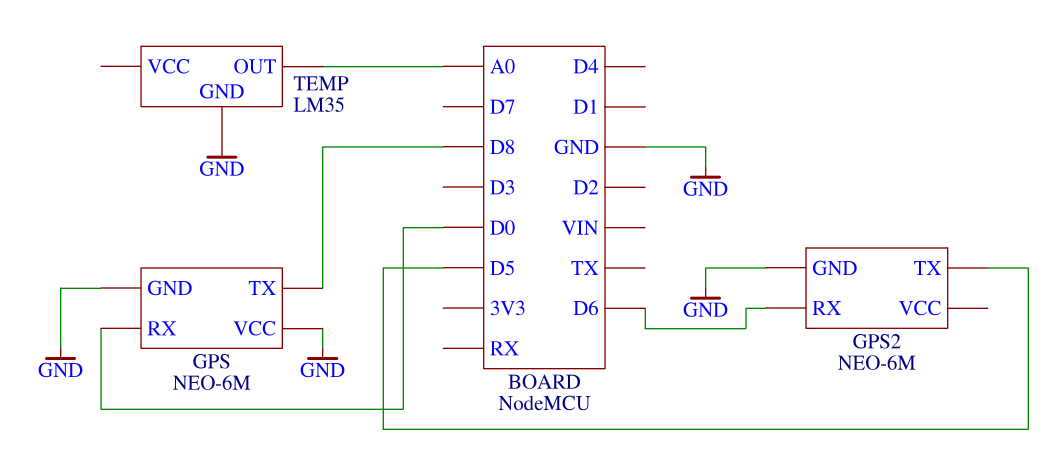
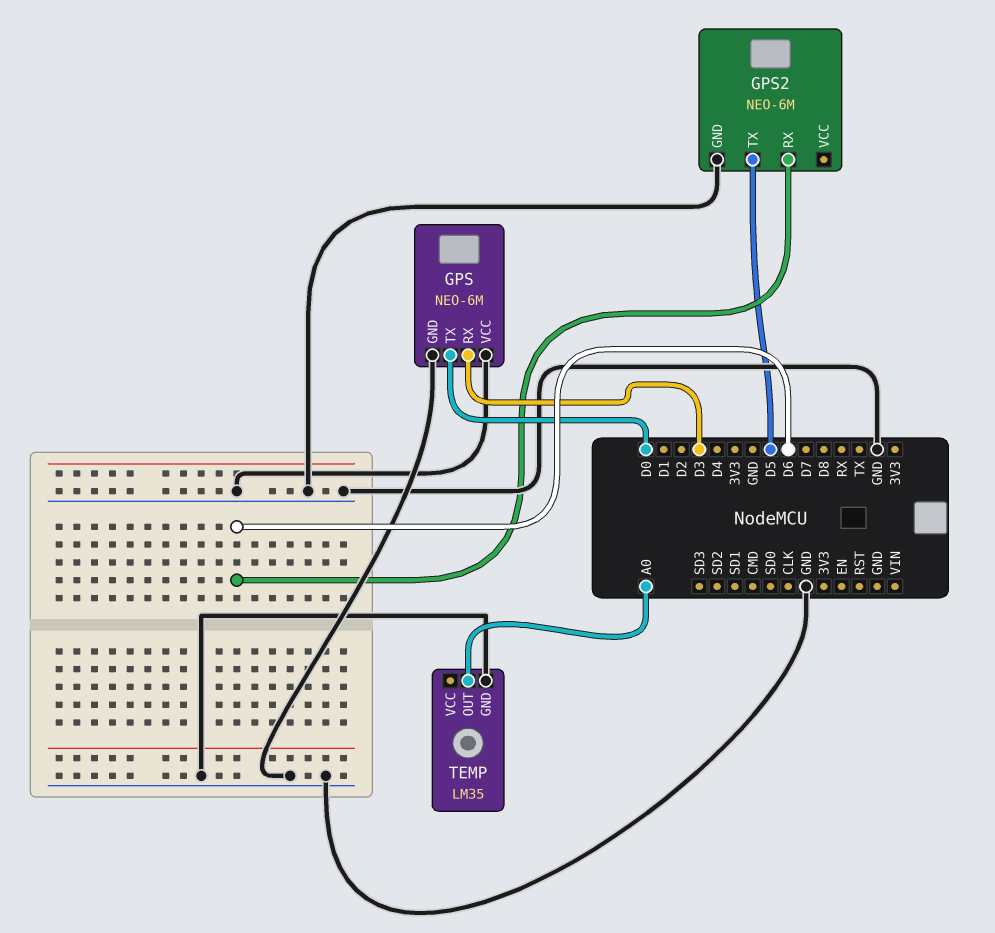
GPS pin RX: D0 -> D3
GPS pin TX: D8 -> D0

